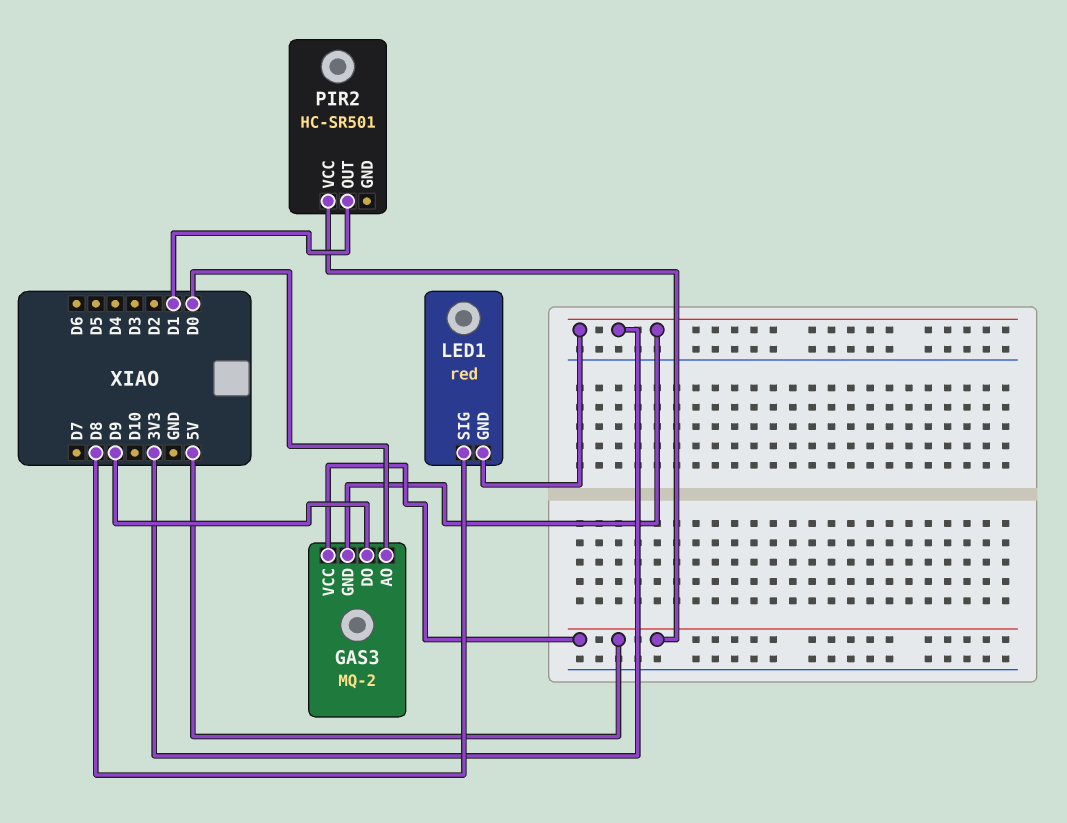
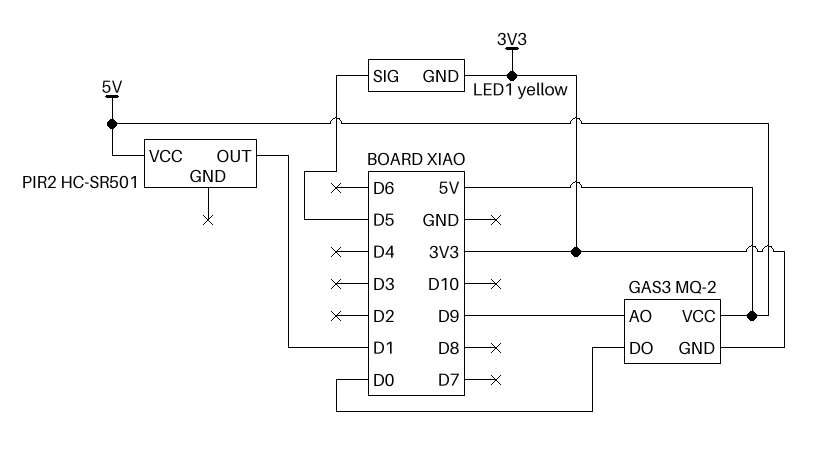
GAS3 pin AO: D0 -> D9
GAS3 pin DO: D9 -> D0
LED1: red -> yellow
LED1 pin SIG: D8 -> D5

